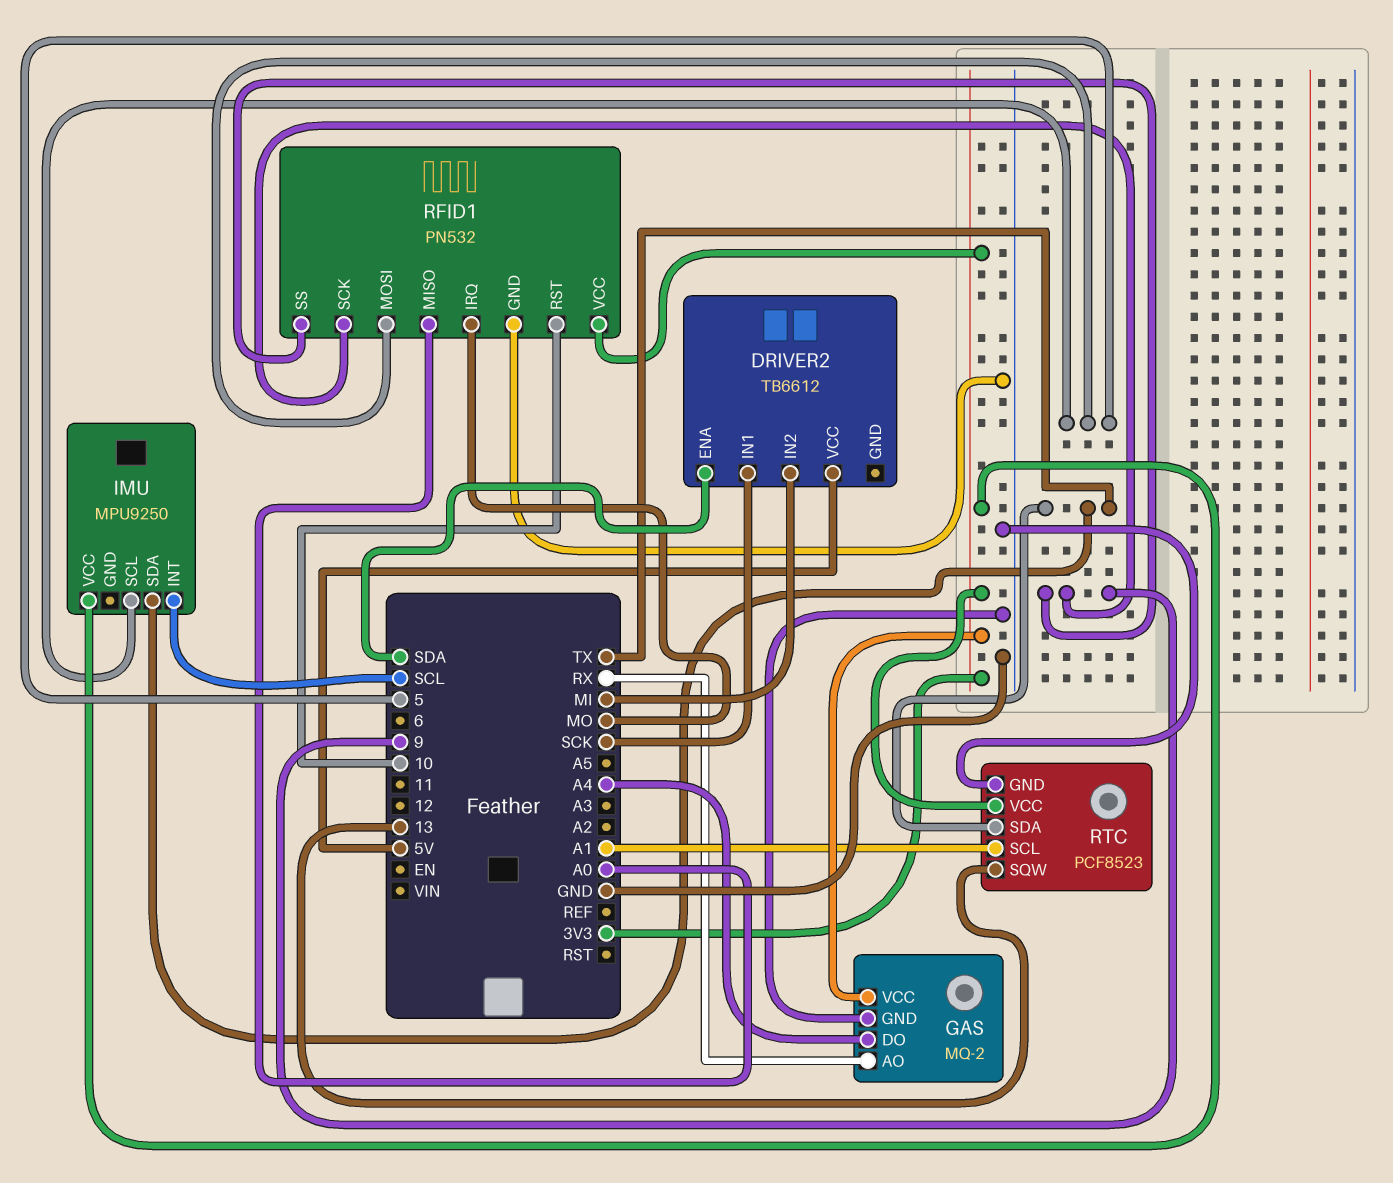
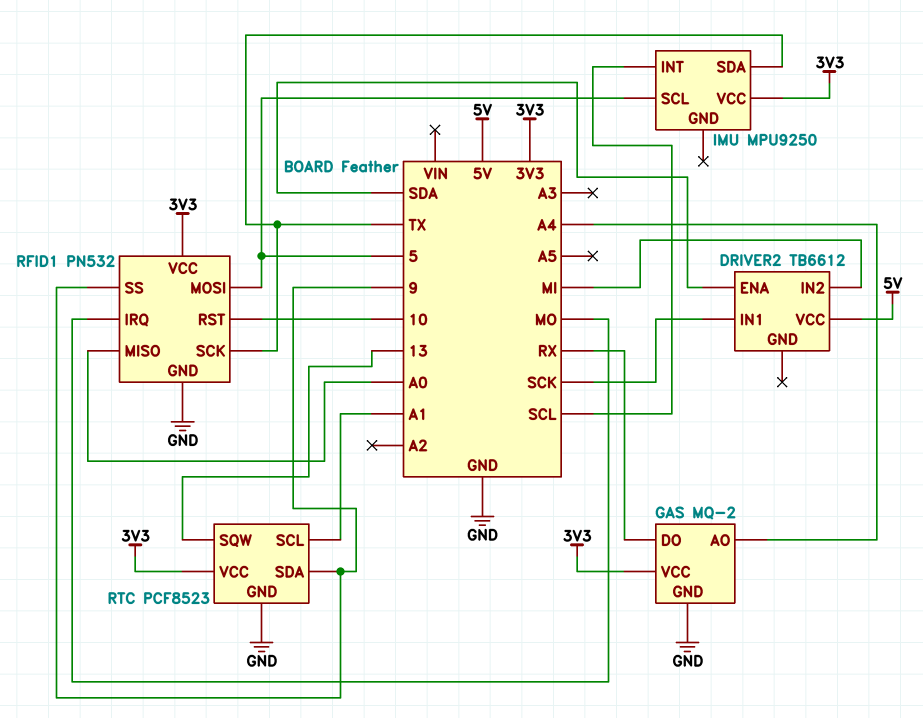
GAS pin AO: RX -> A4
GAS pin DO: A4 -> RX
RFID1 pin SCK: 9 -> TX
RTC pin SDA: TX -> 9

